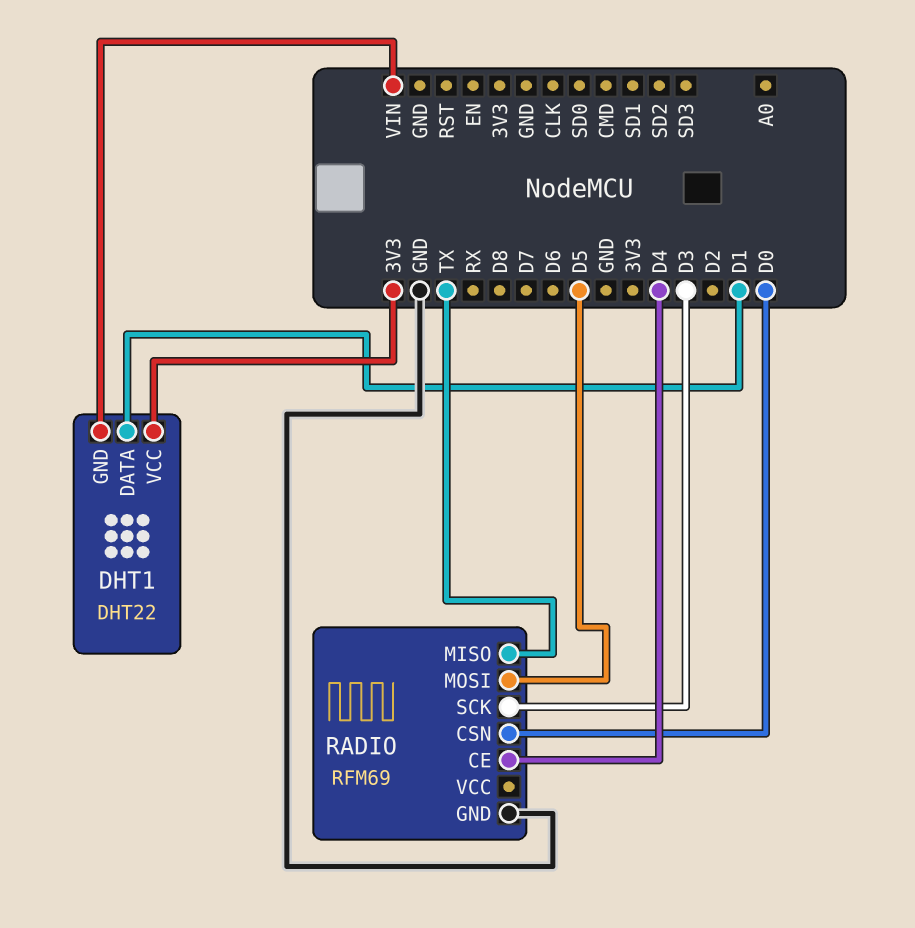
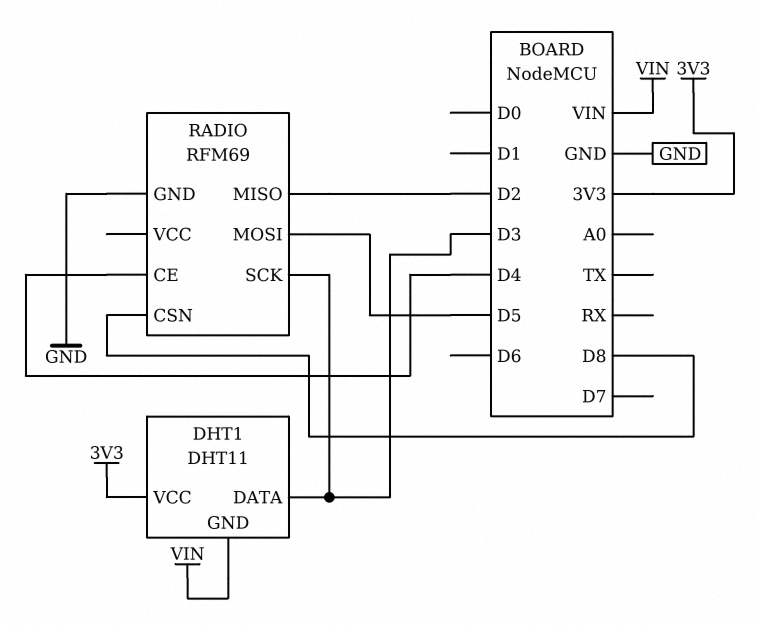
DHT1: DHT22 -> DHT11
DHT1 pin DATA: D1 -> D3
RADIO pin CSN: D0 -> D8
RADIO pin MISO: TX -> D2

